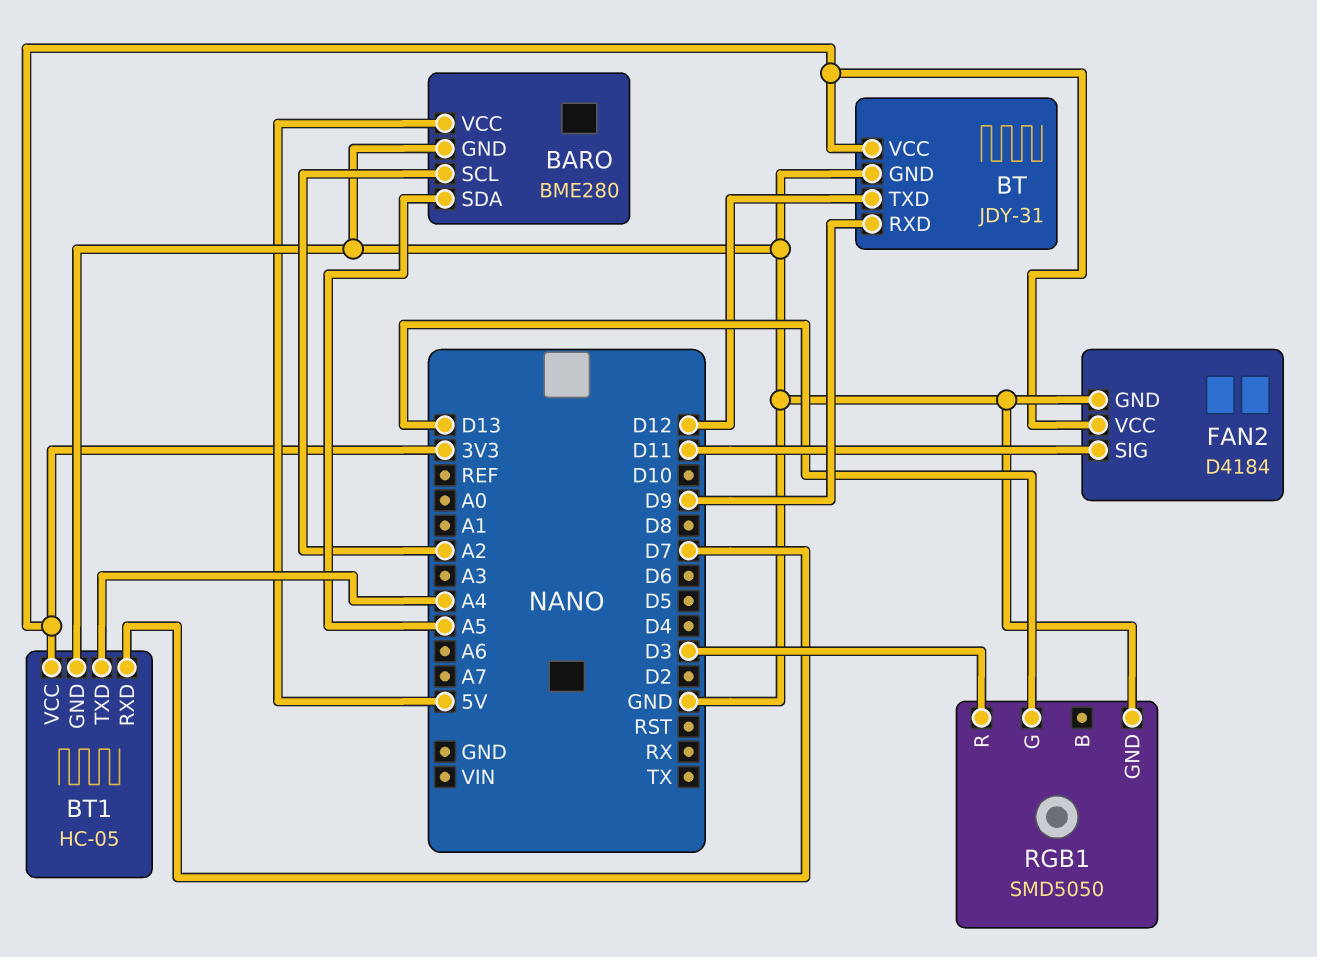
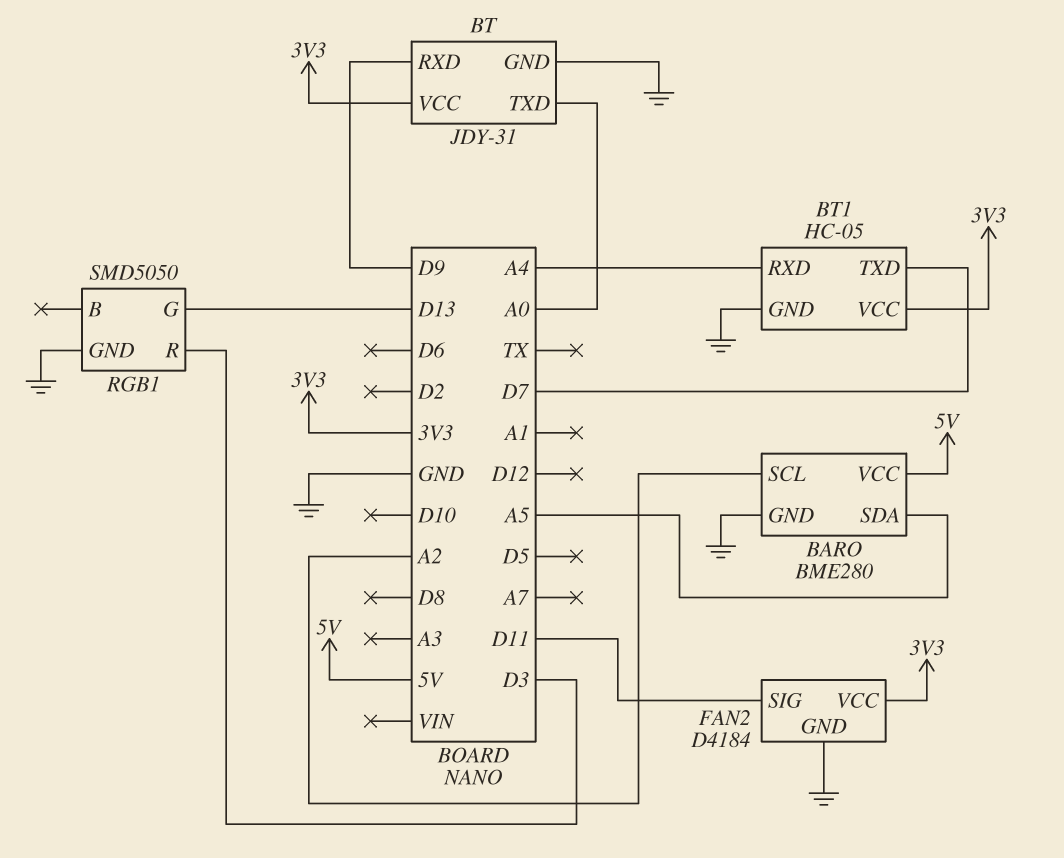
BT pin TXD: D12 -> A0
BT1 pin RXD: D7 -> A4
BT1 pin TXD: A4 -> D7

